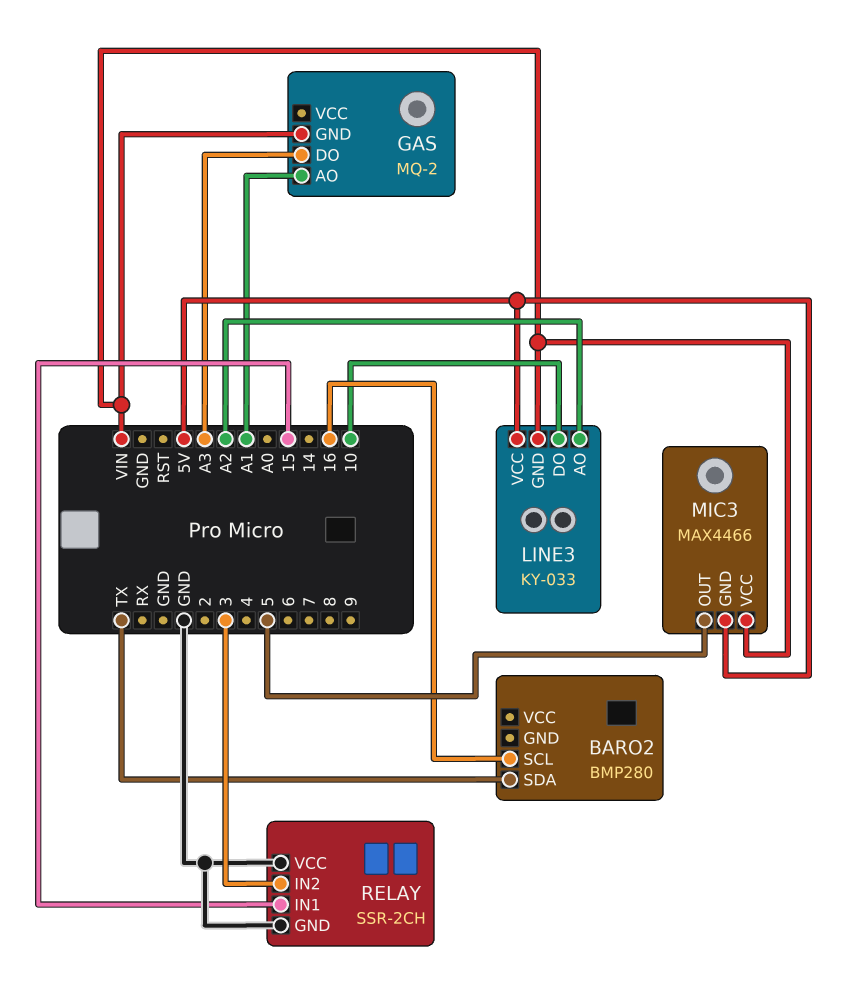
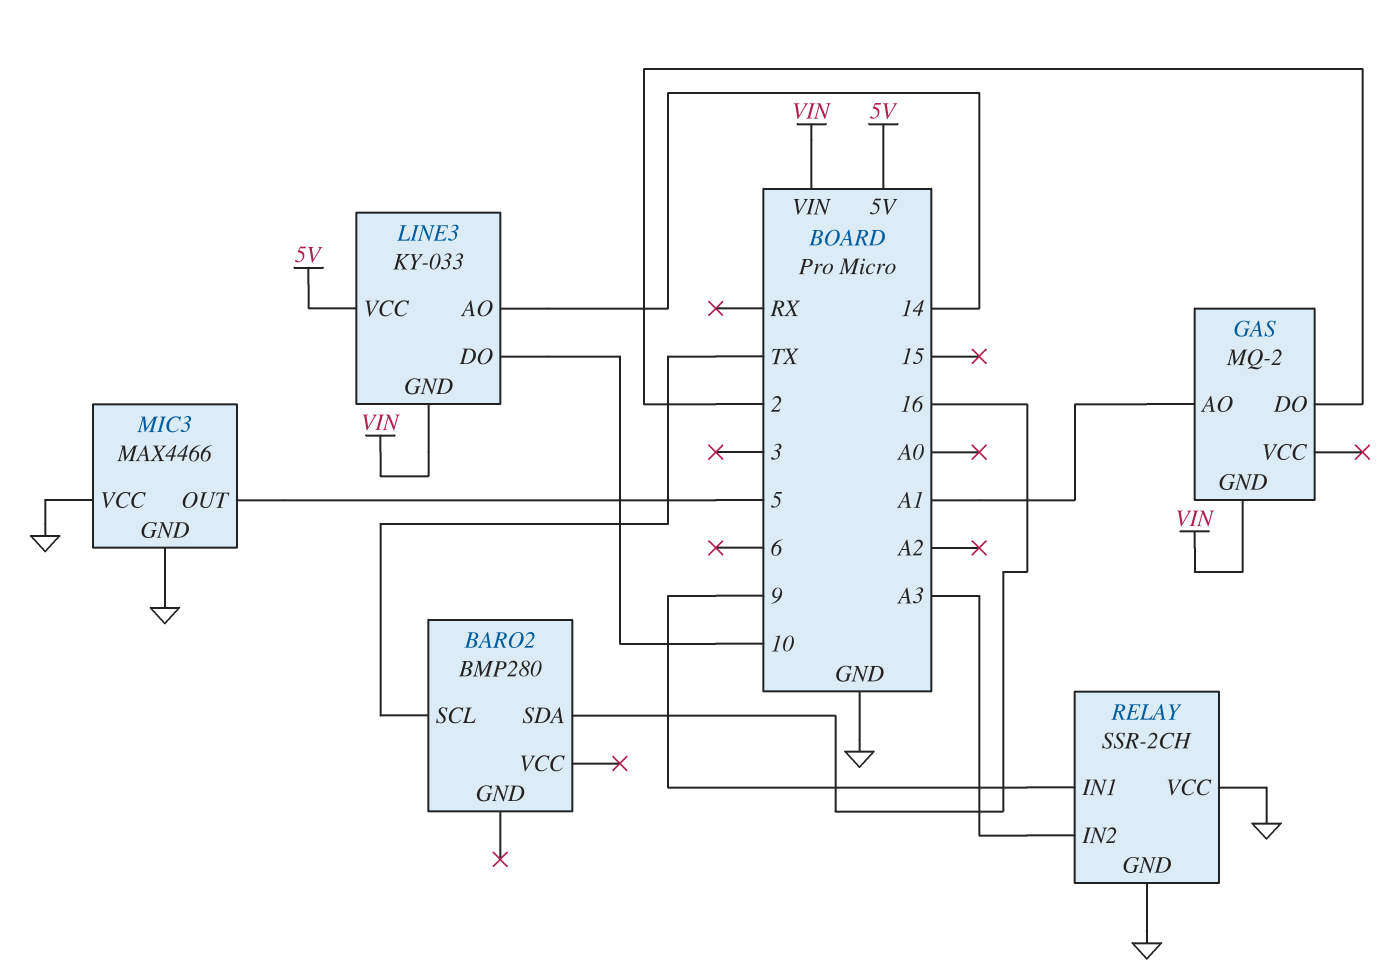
BARO2 pin SCL: 16 -> TX
BARO2 pin SDA: TX -> 16
GAS pin DO: A3 -> 2
LINE3 pin AO: A2 -> 14
MIC3 pin GND: 5V -> GND
MIC3 pin VCC: VIN -> GND
RELAY pin IN1: 15 -> 9
RELAY pin IN2: 3 -> A3

